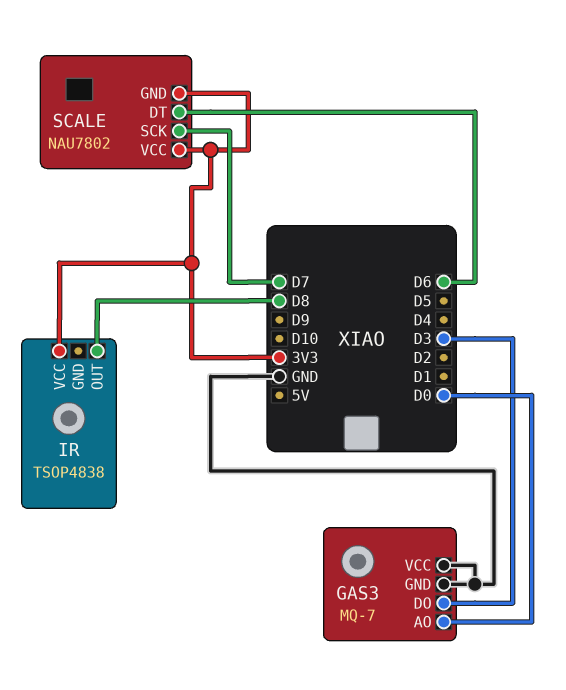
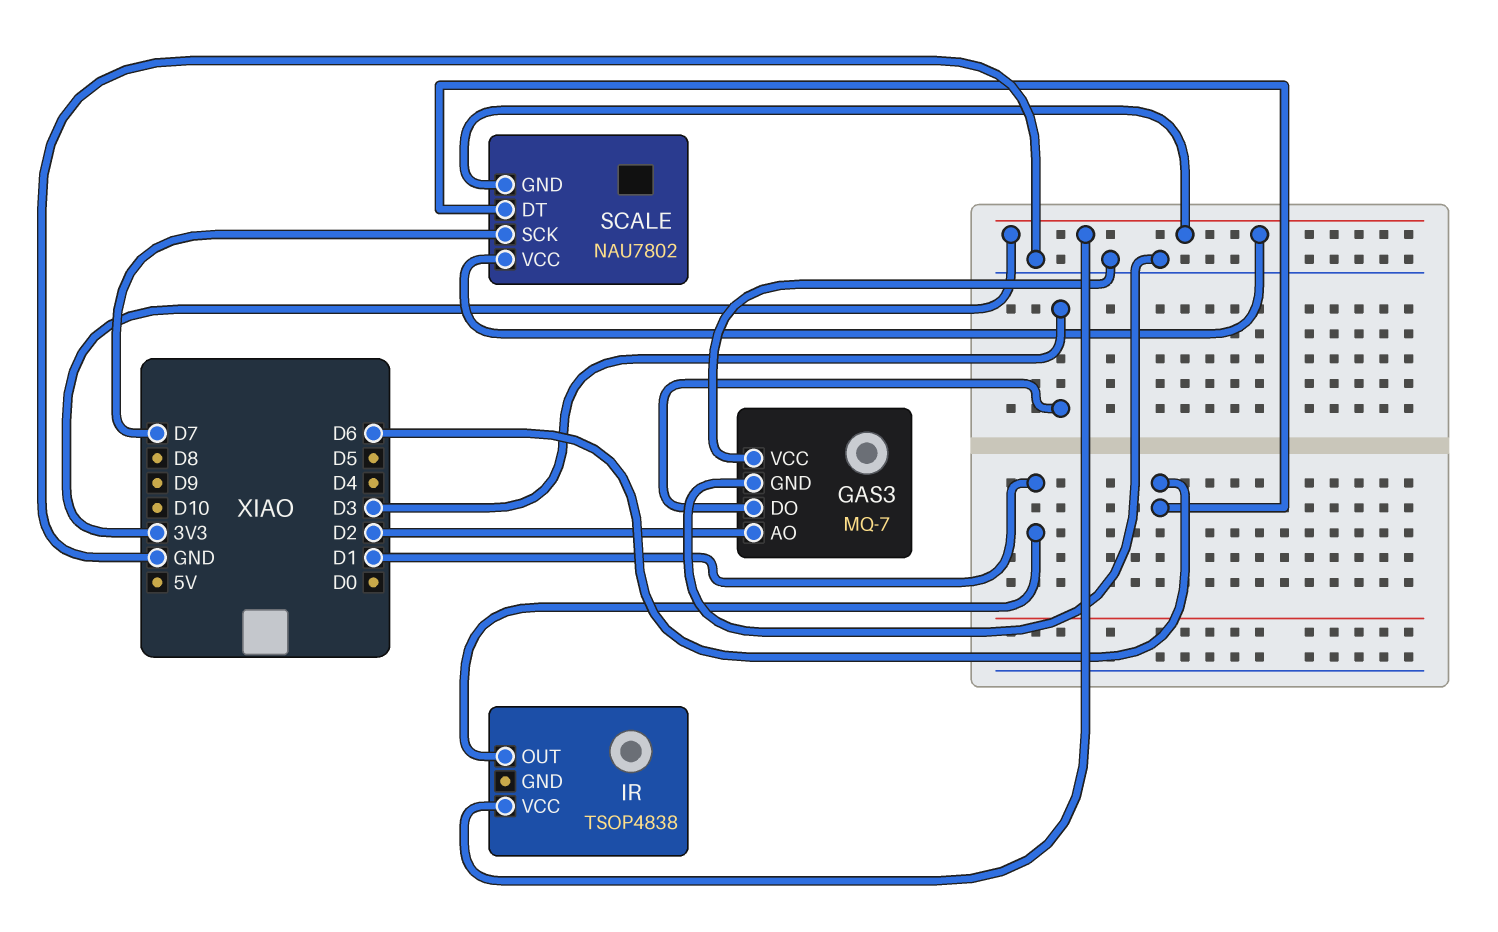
GAS3 pin AO: D0 -> D2
IR pin OUT: D8 -> D1

